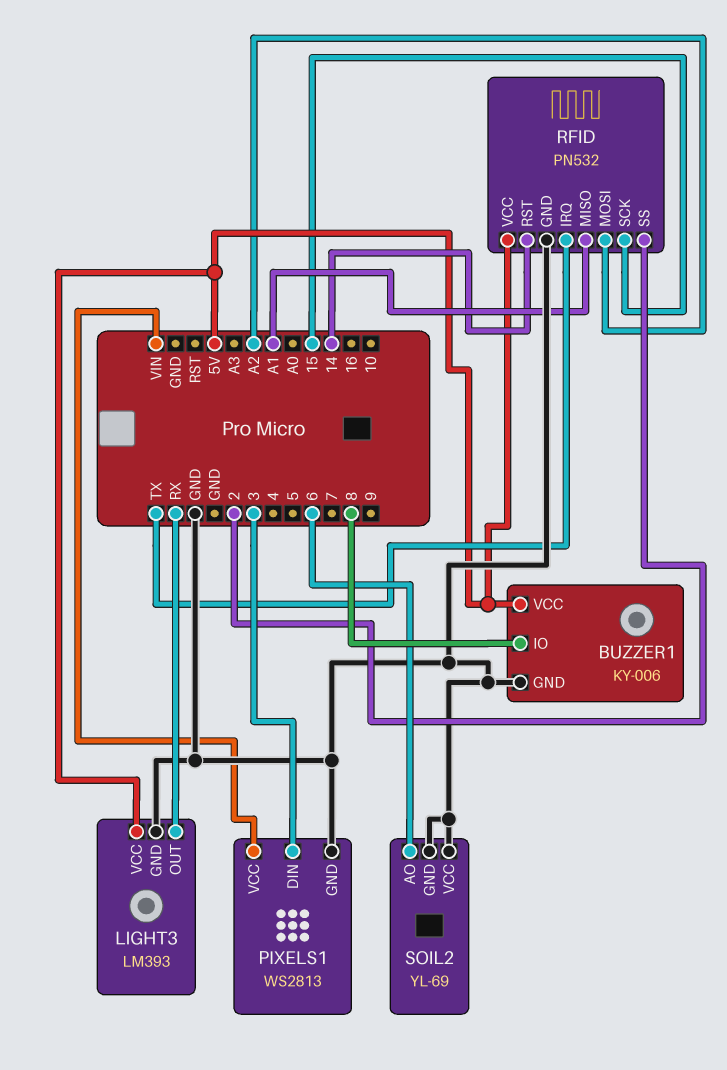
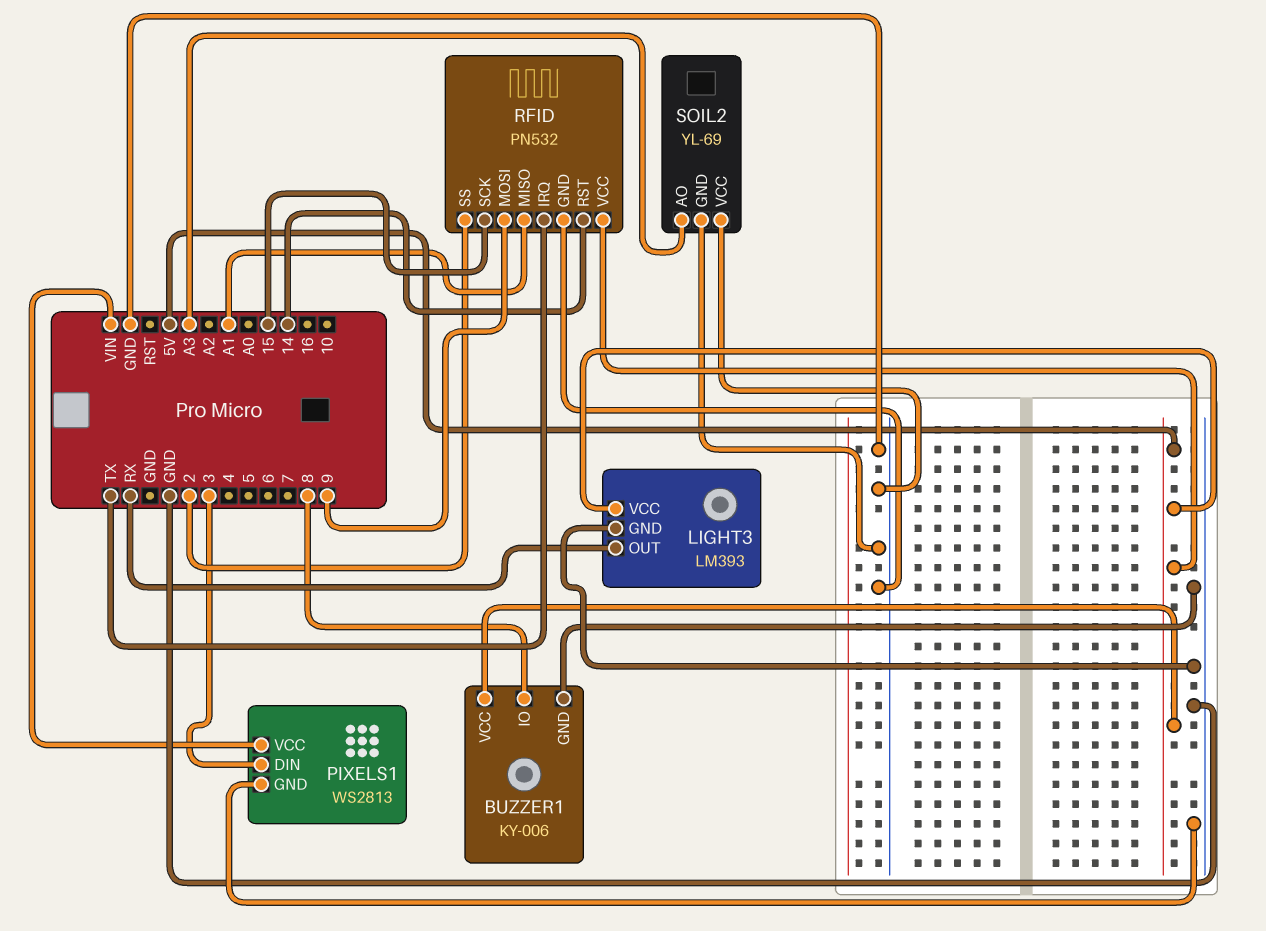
RFID pin MOSI: A2 -> 9
SOIL2 pin AO: 6 -> A3

